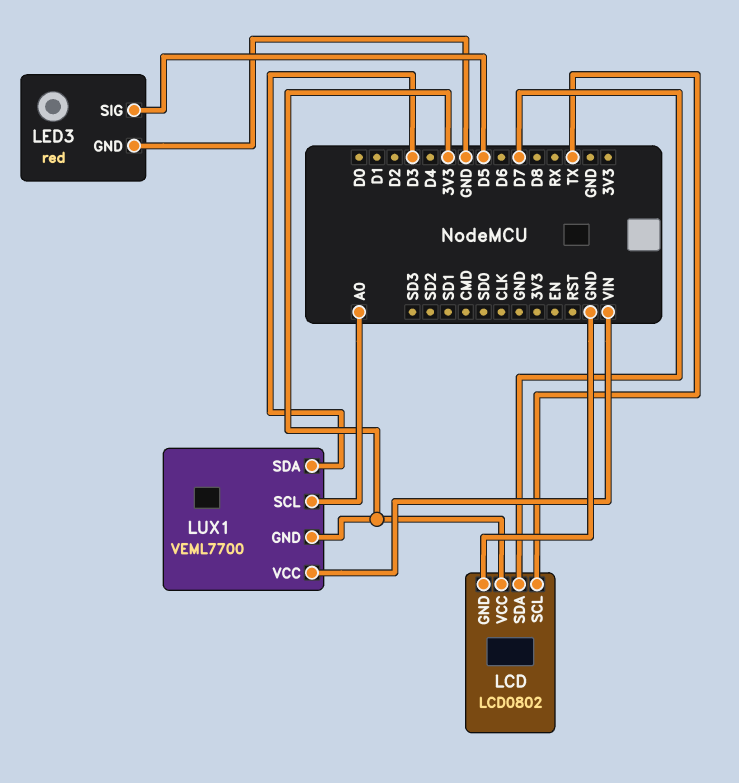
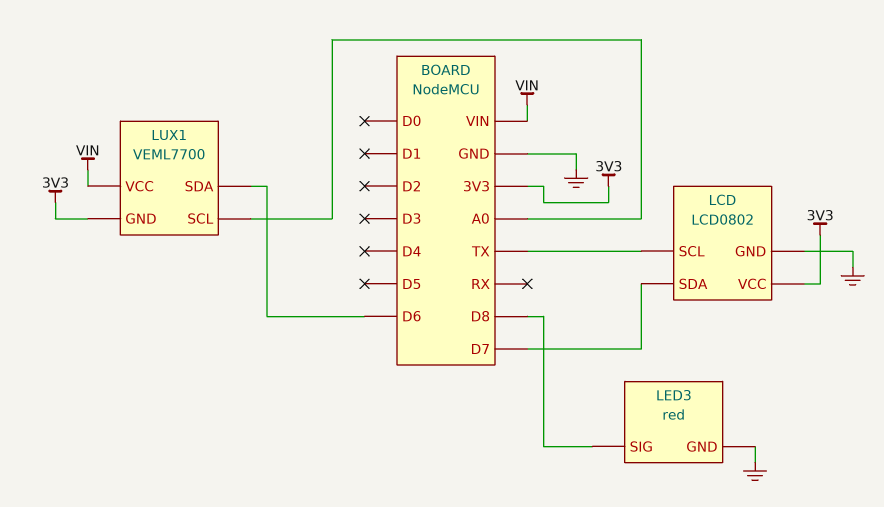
LED3 pin SIG: D5 -> D8
LUX1 pin SDA: D3 -> D6

